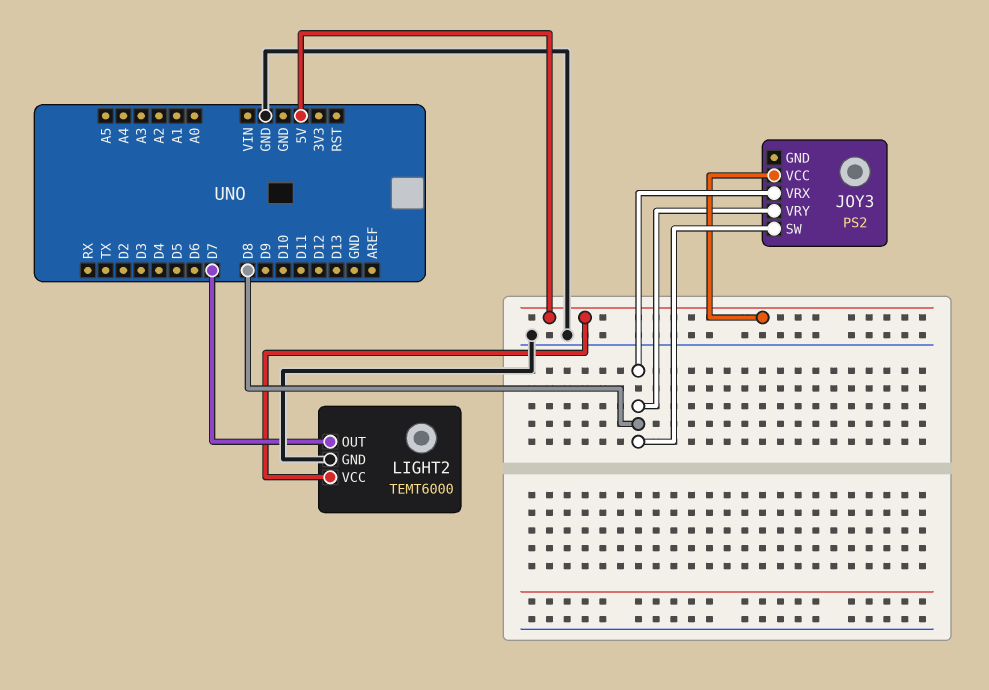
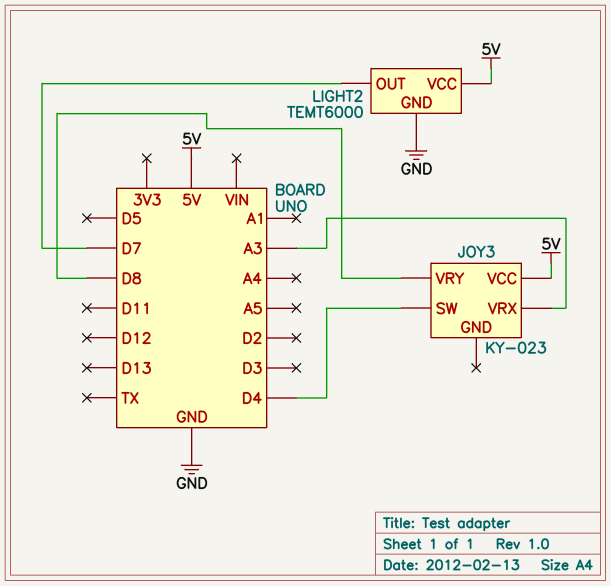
JOY3: PS2 -> KY-023
JOY3 pin SW: D8 -> D4
JOY3 pin VRX: D8 -> A3

